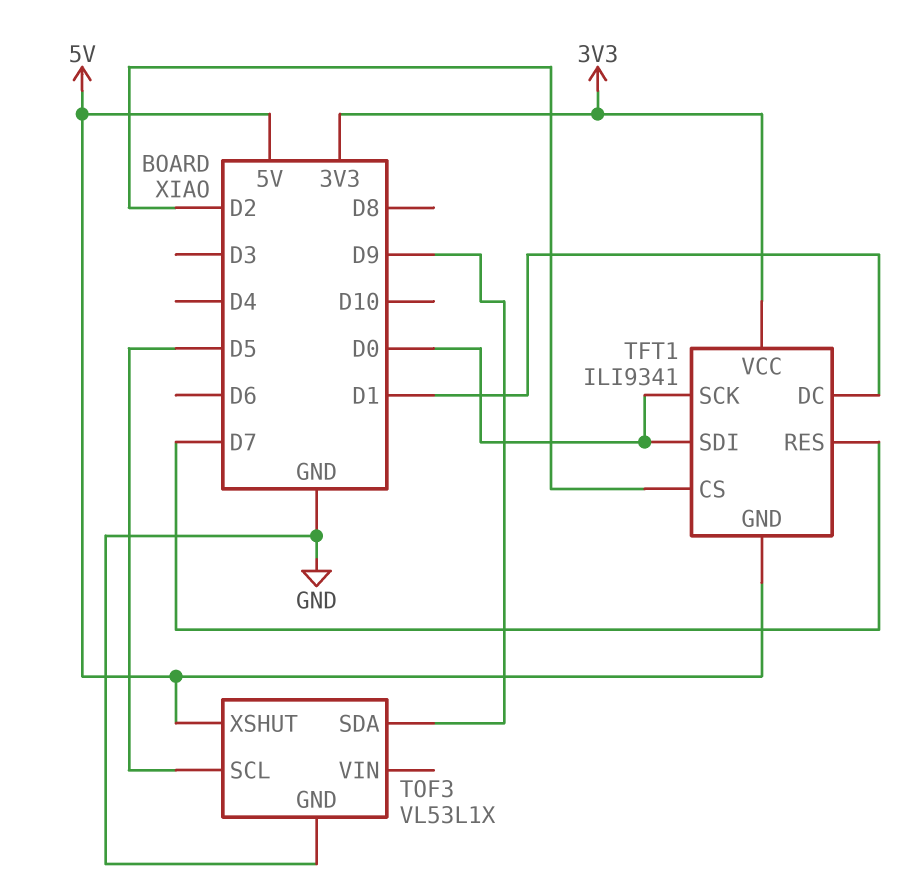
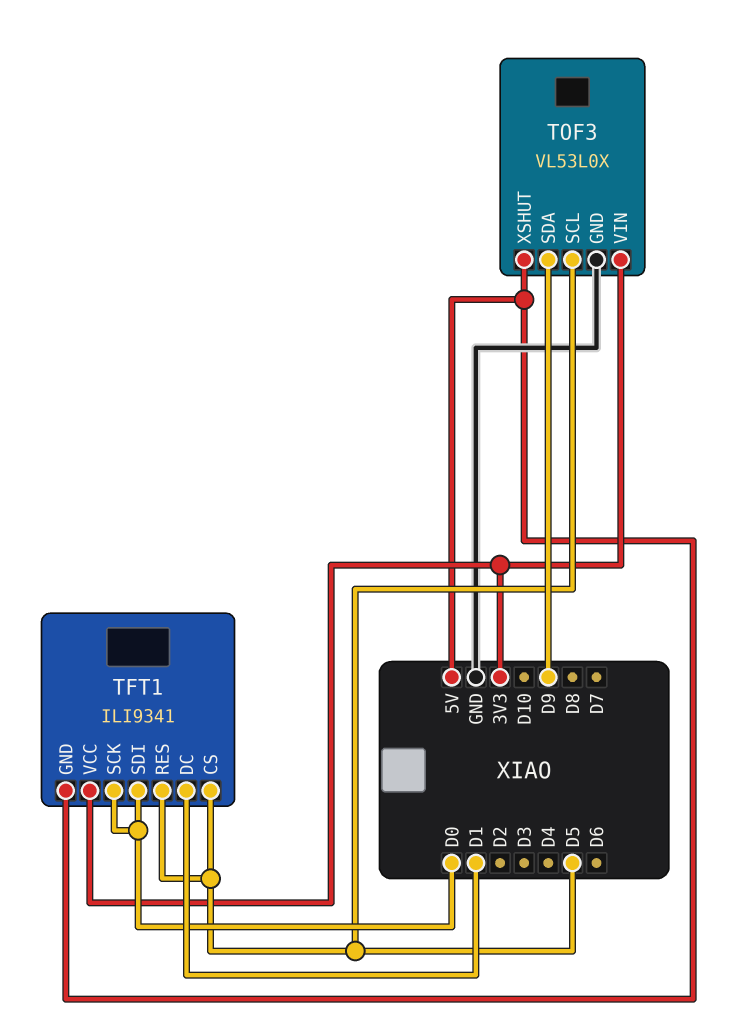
TFT1 pin CS: D2 -> D5
TFT1 pin RES: D7 -> D5
TOF3: VL53L1X -> VL53L0X
TOF3 pin VIN: none -> 3V3

